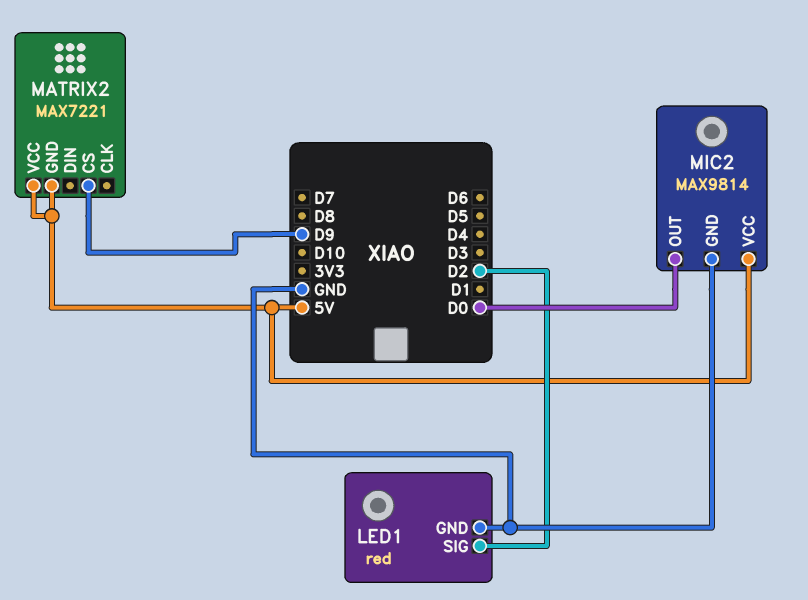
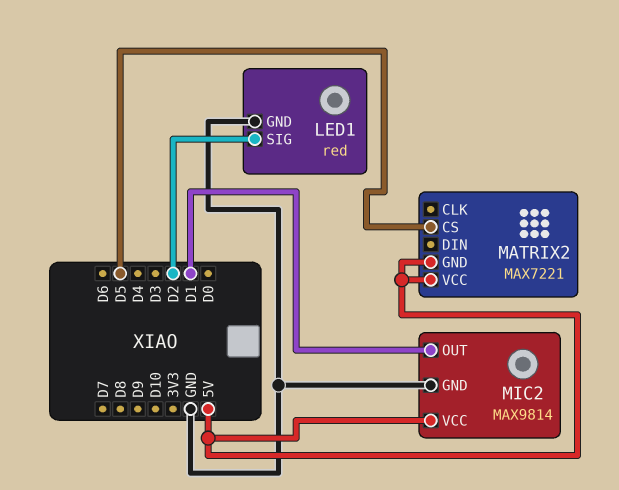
MATRIX2 pin CS: D9 -> D5
MIC2 pin OUT: D0 -> D1

